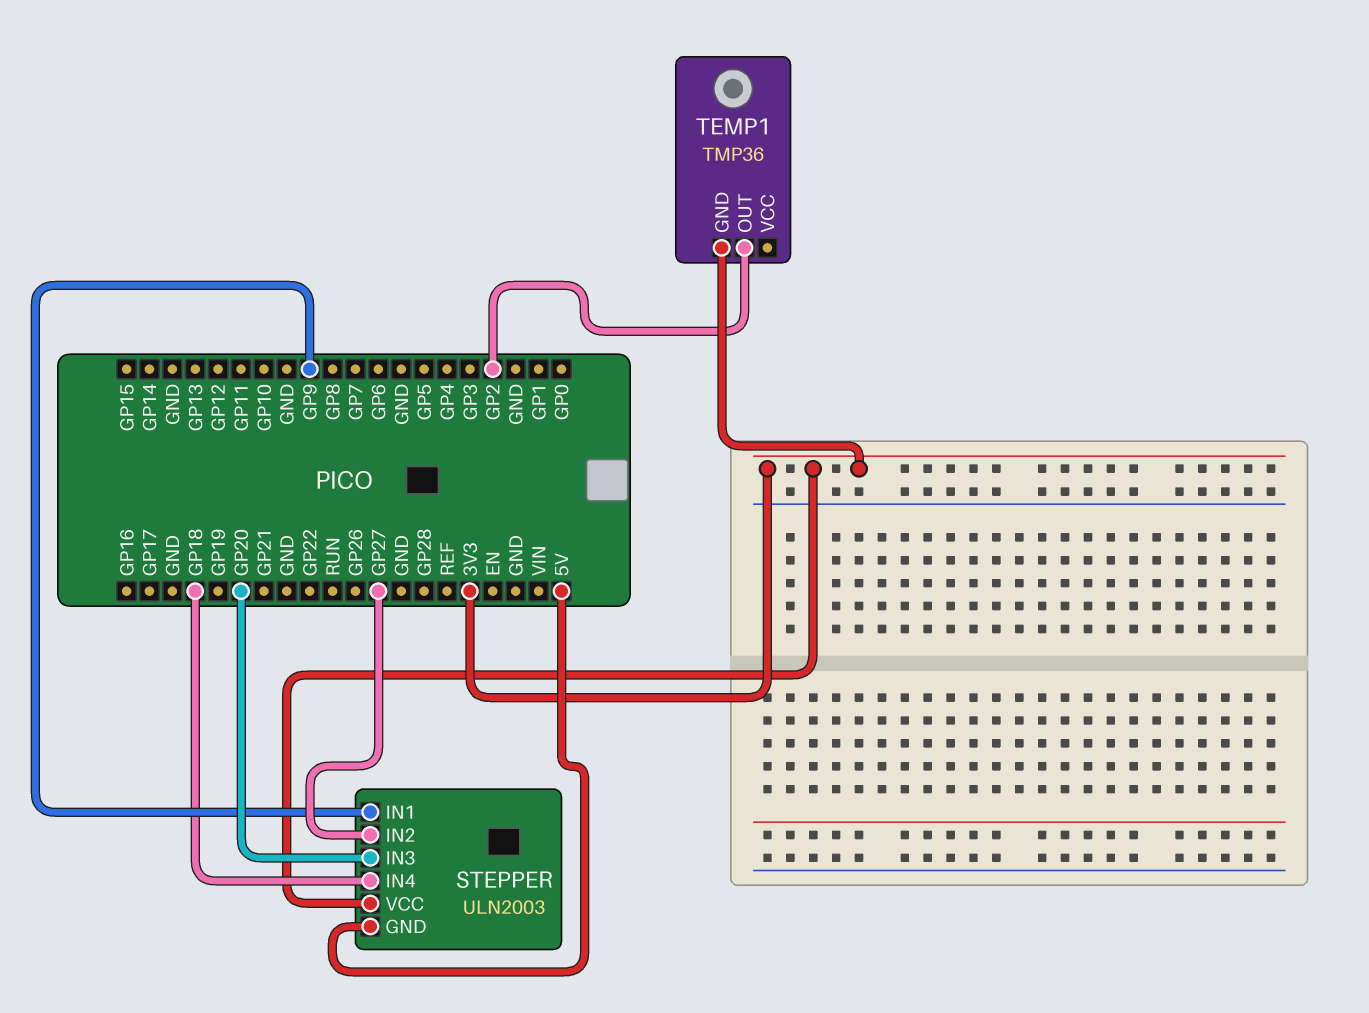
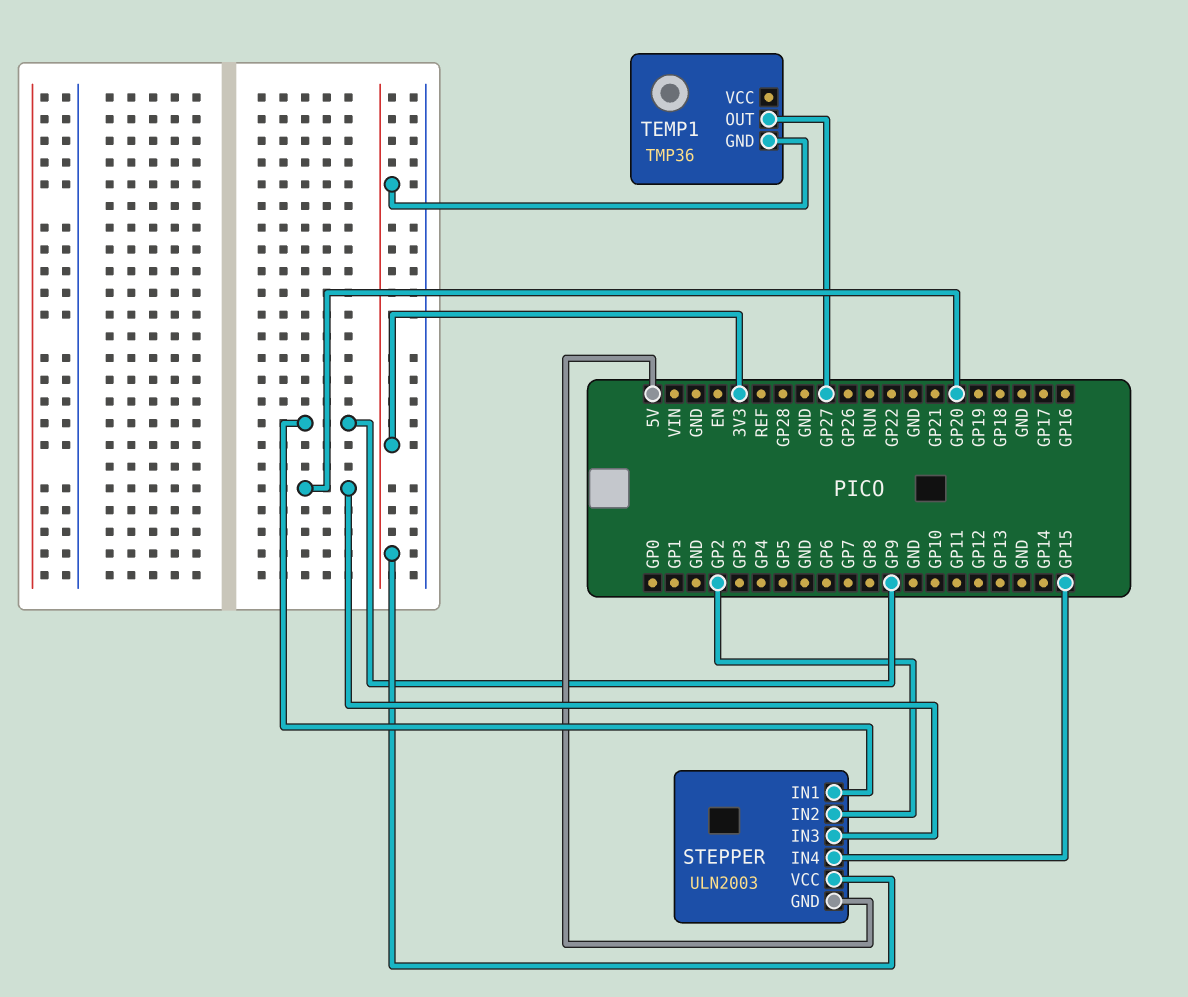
STEPPER pin IN2: GP27 -> GP2
STEPPER pin IN4: GP18 -> GP15
TEMP1 pin OUT: GP2 -> GP27

